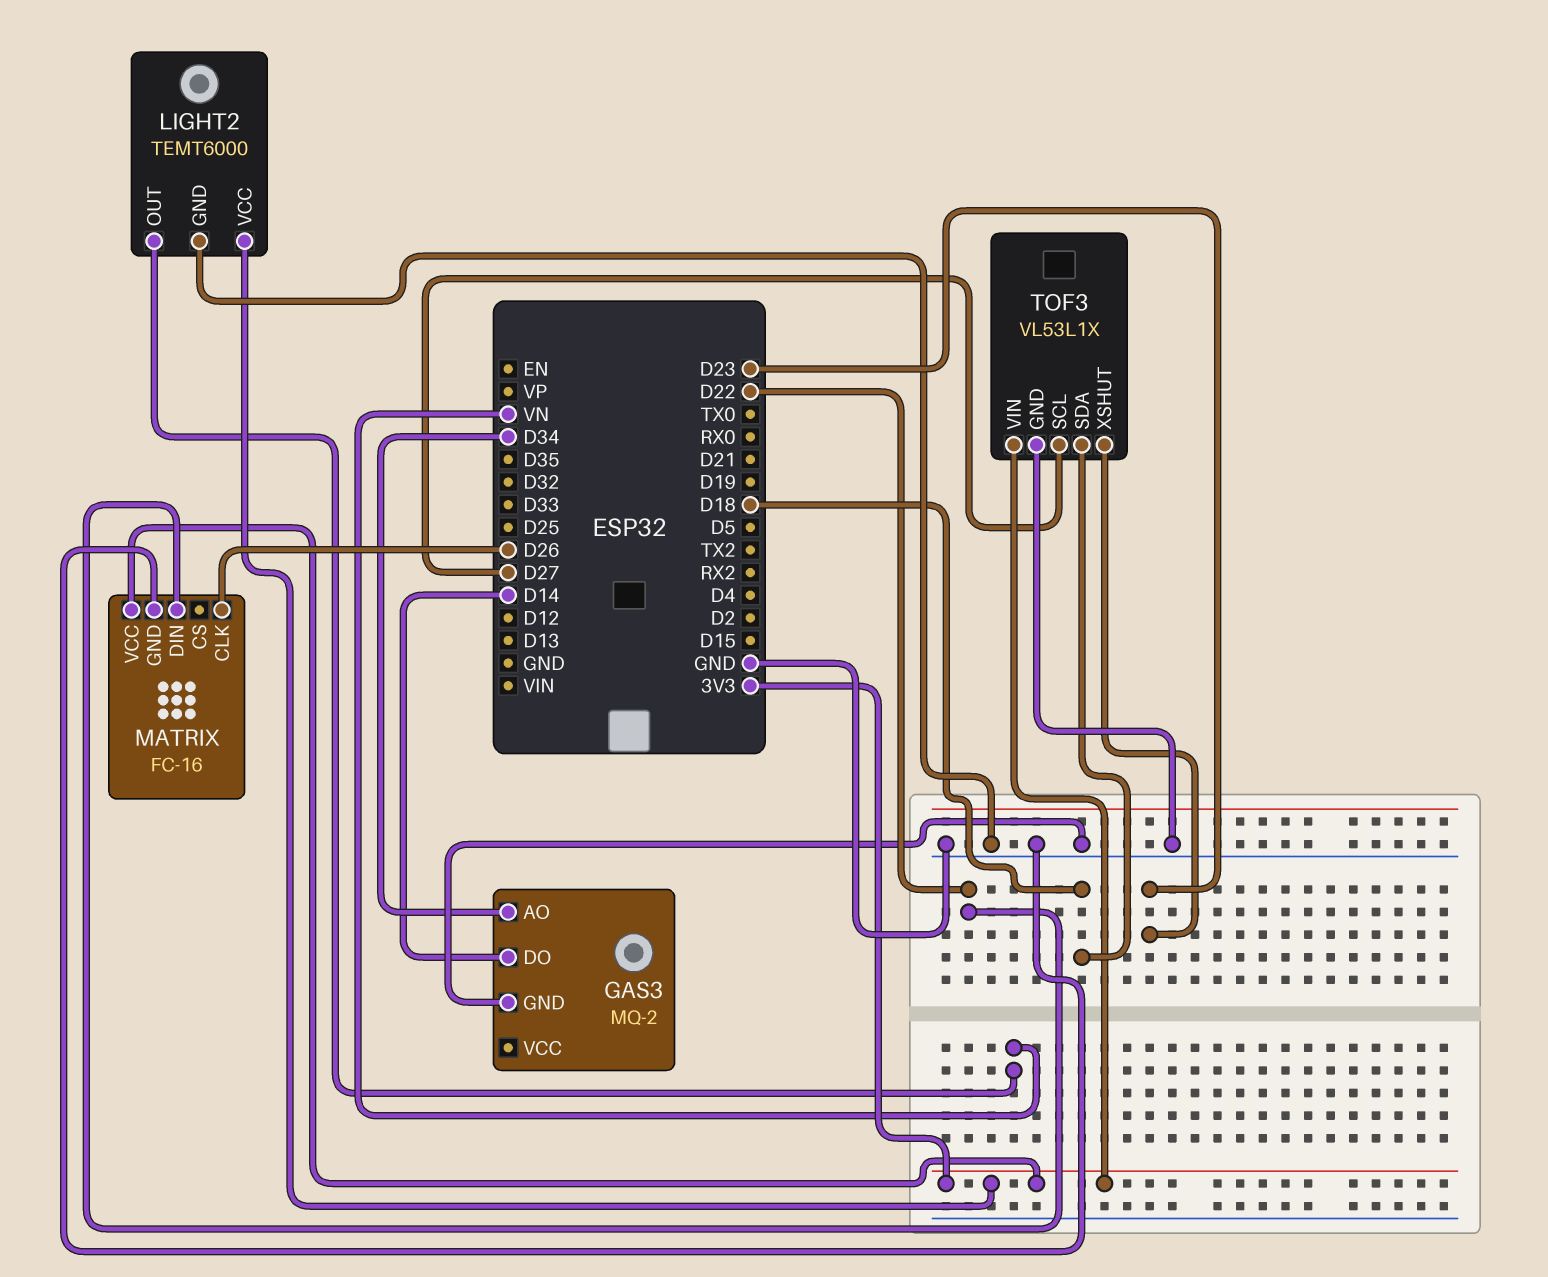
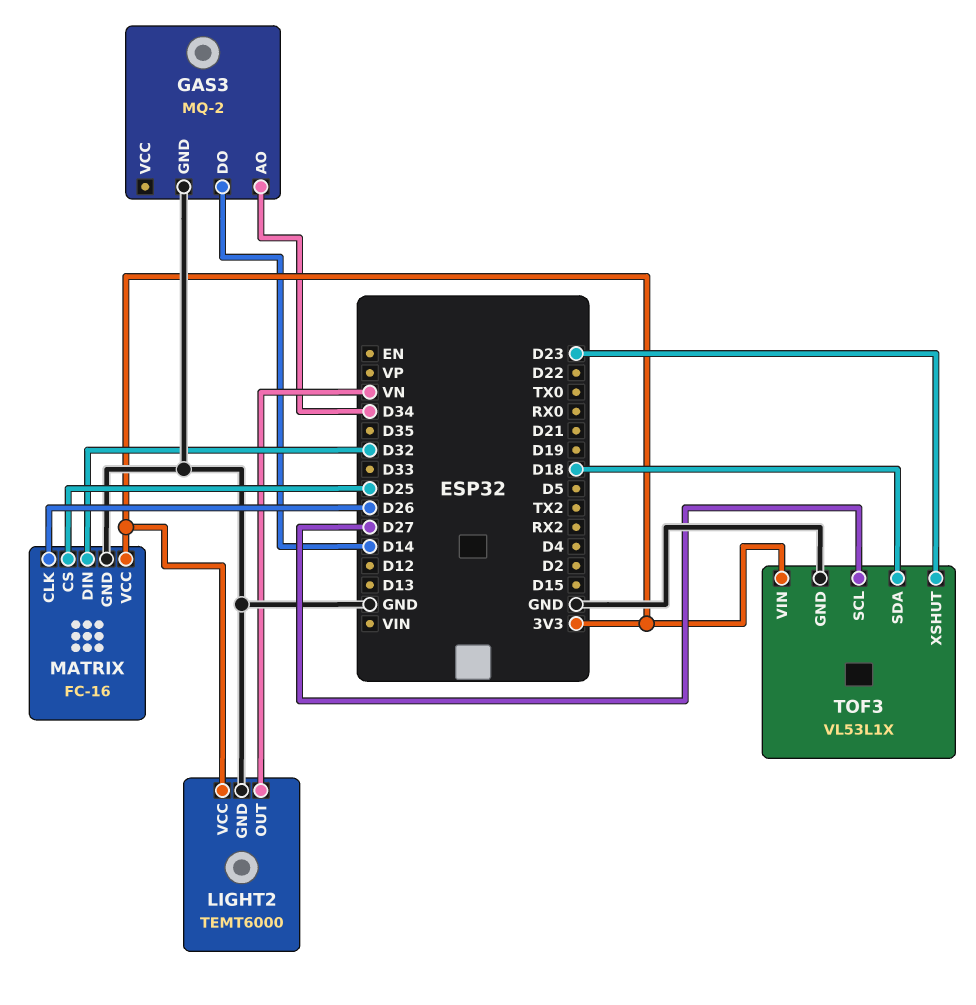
MATRIX pin CS: none -> D25
MATRIX pin DIN: D22 -> D32

